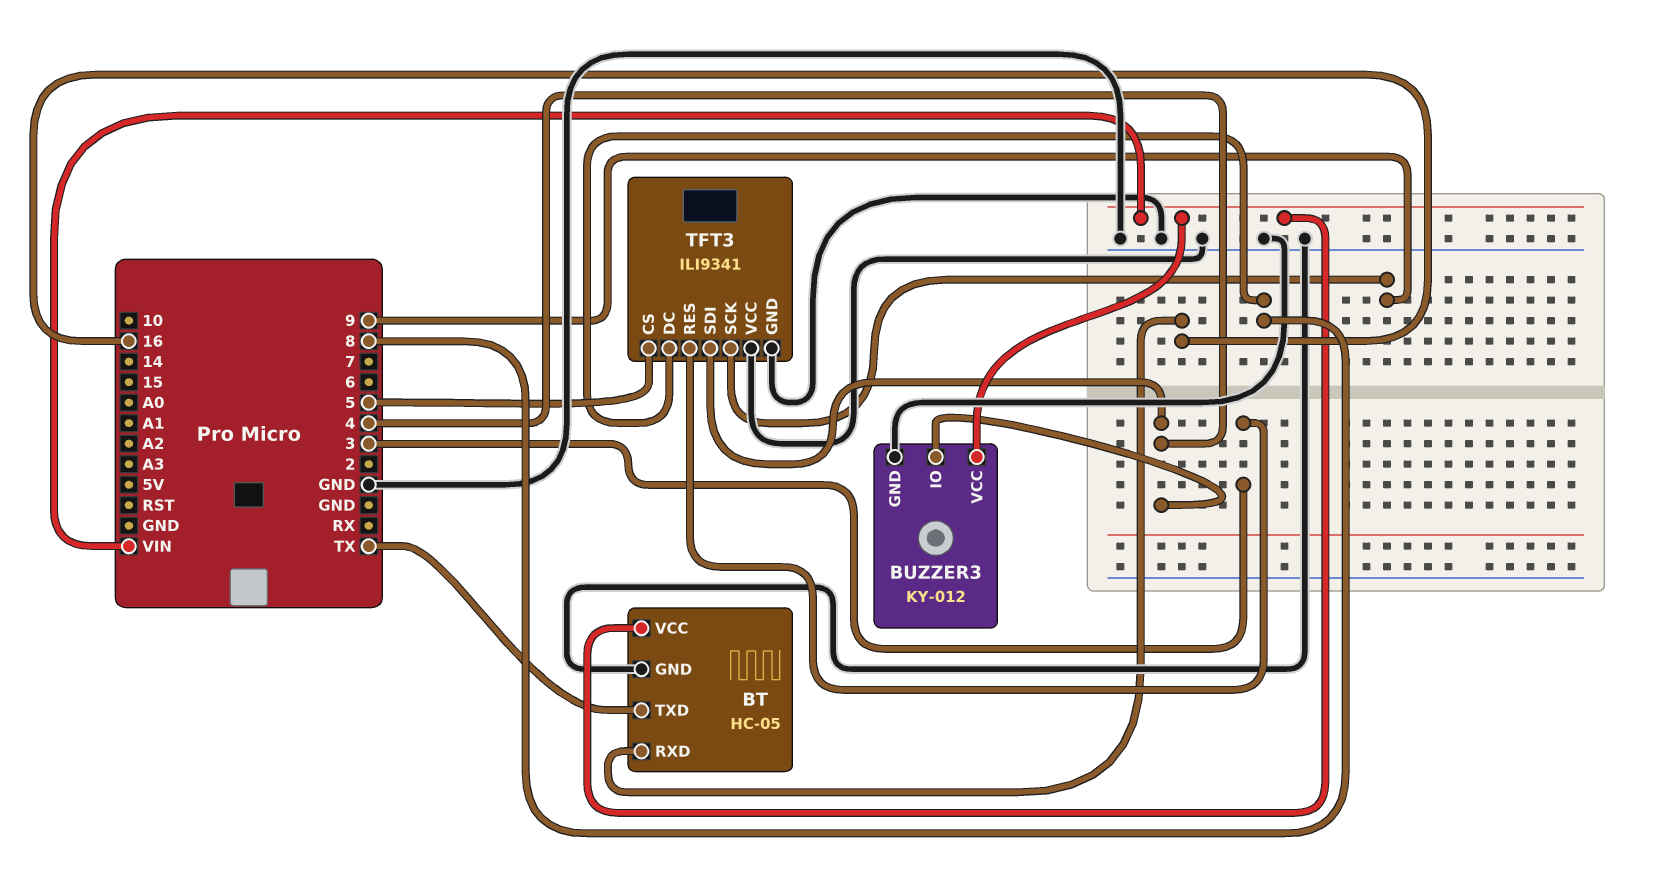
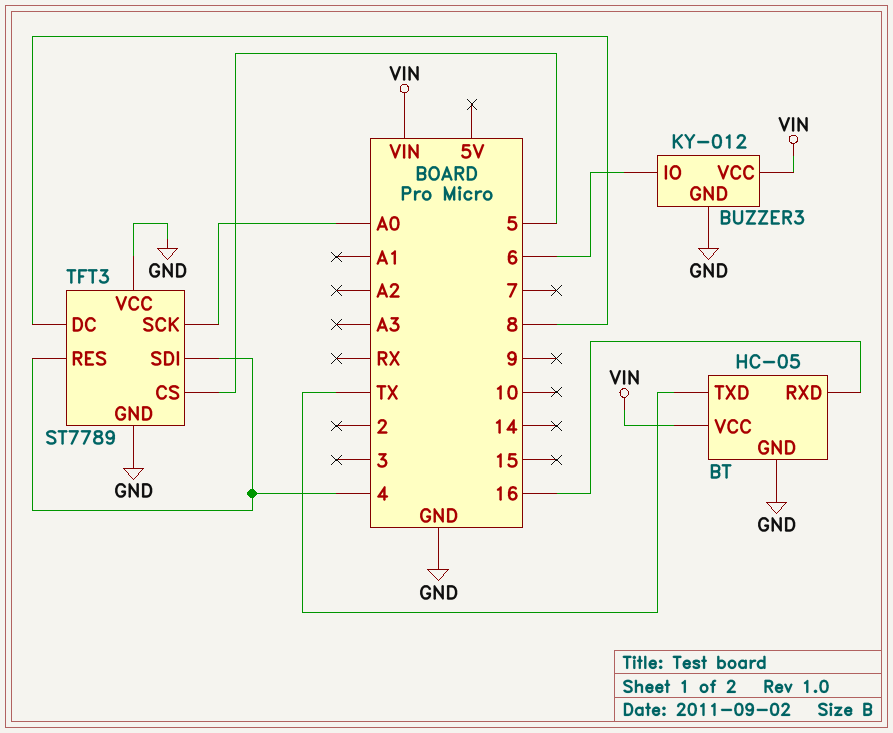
BUZZER3 pin IO: 4 -> 6
TFT3: ILI9341 -> ST7789
TFT3 pin RES: 3 -> 4
TFT3 pin SCK: 9 -> A0

